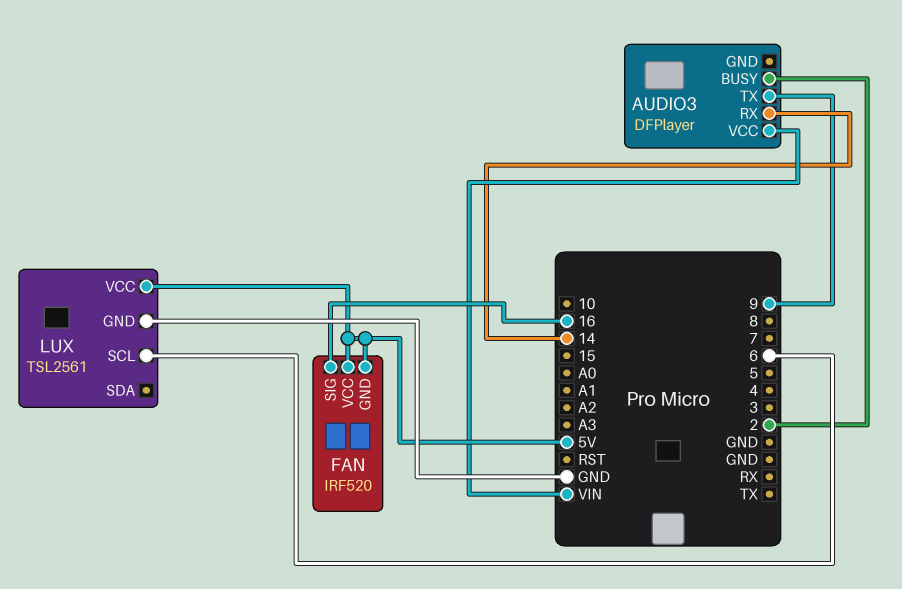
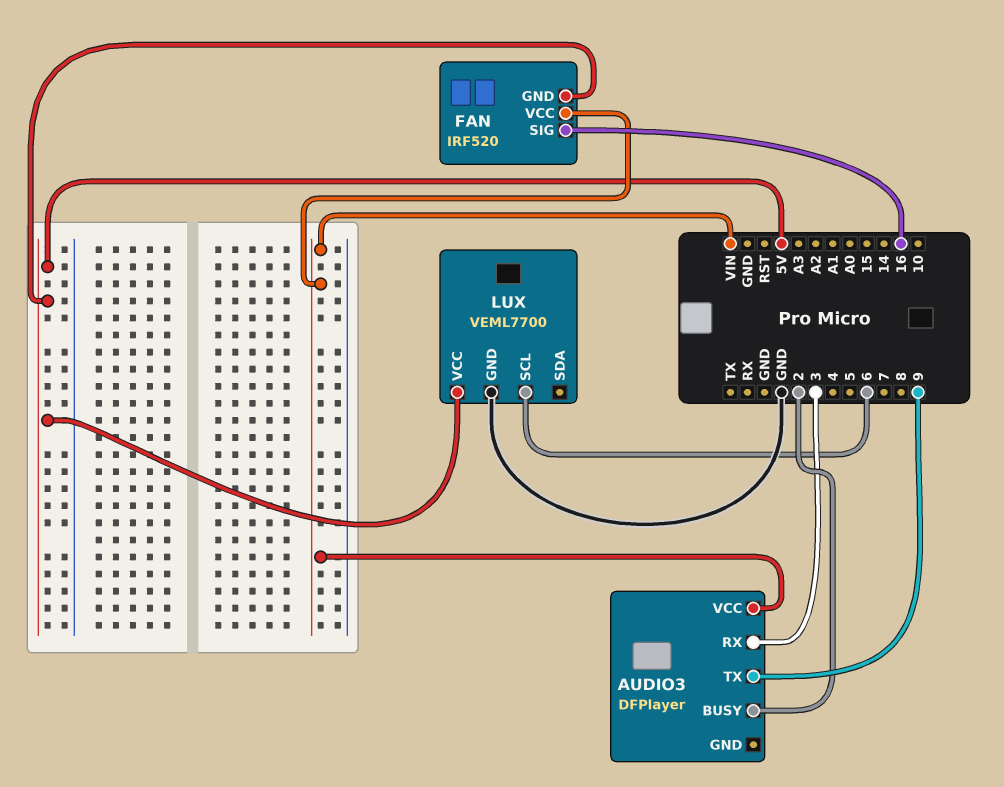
AUDIO3 pin RX: 14 -> 3
FAN pin VCC: 5V -> VIN
LUX: TSL2561 -> VEML7700

